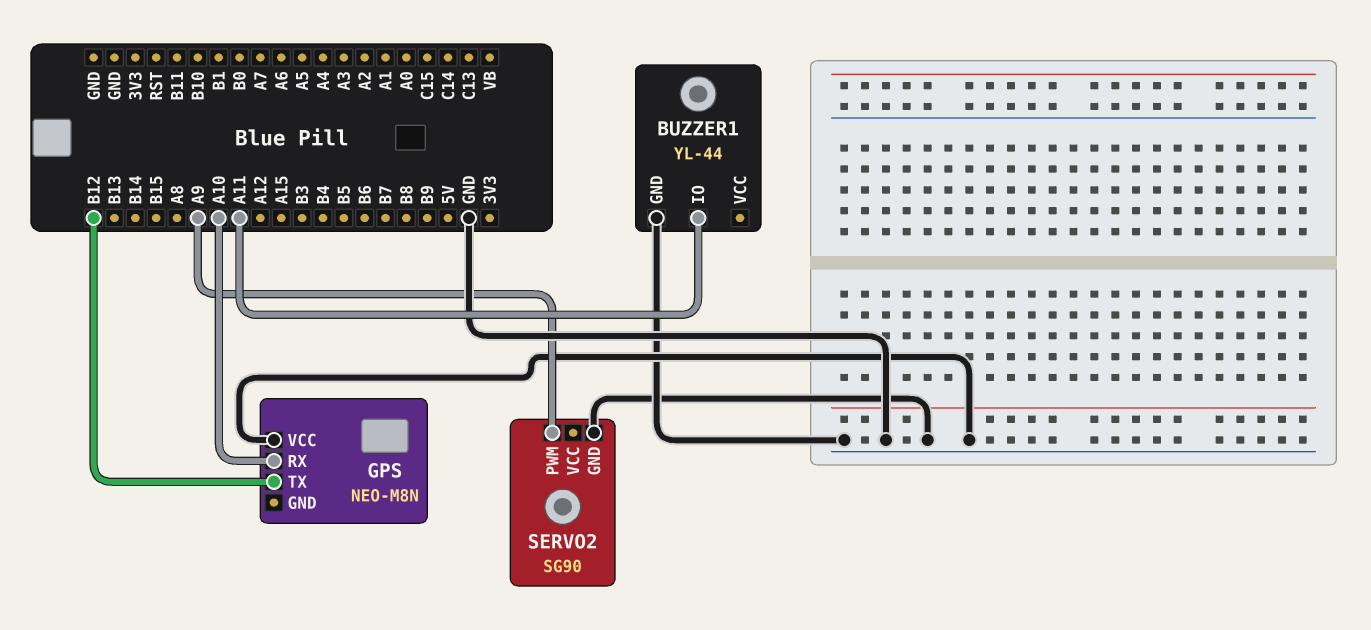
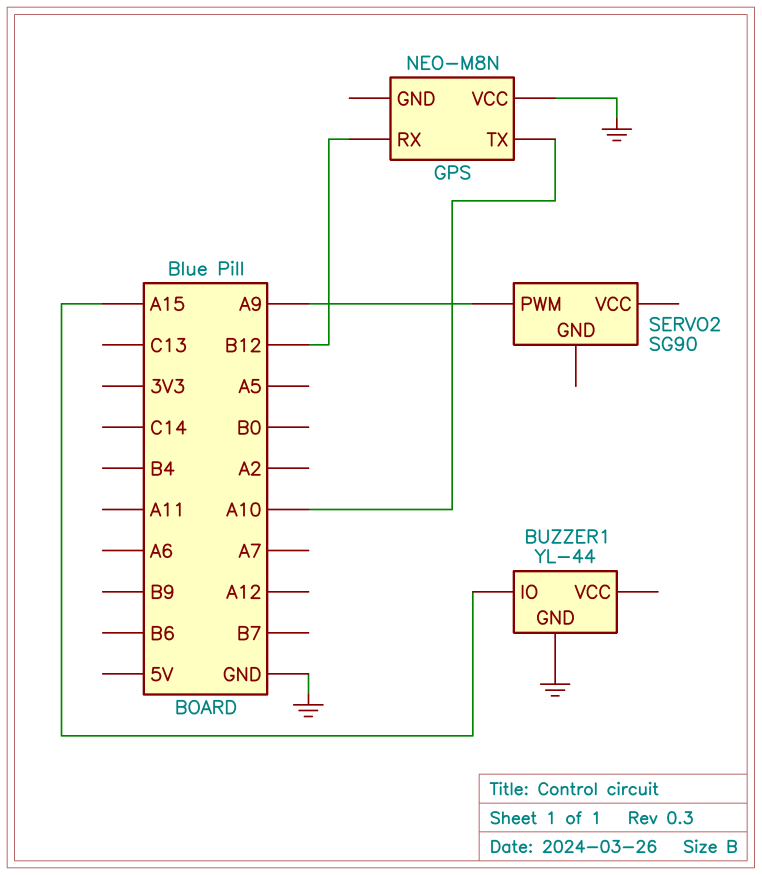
BUZZER1 pin IO: A11 -> A15
GPS pin RX: A10 -> B12
GPS pin TX: B12 -> A10
SERVO2 pin GND: GND -> none

